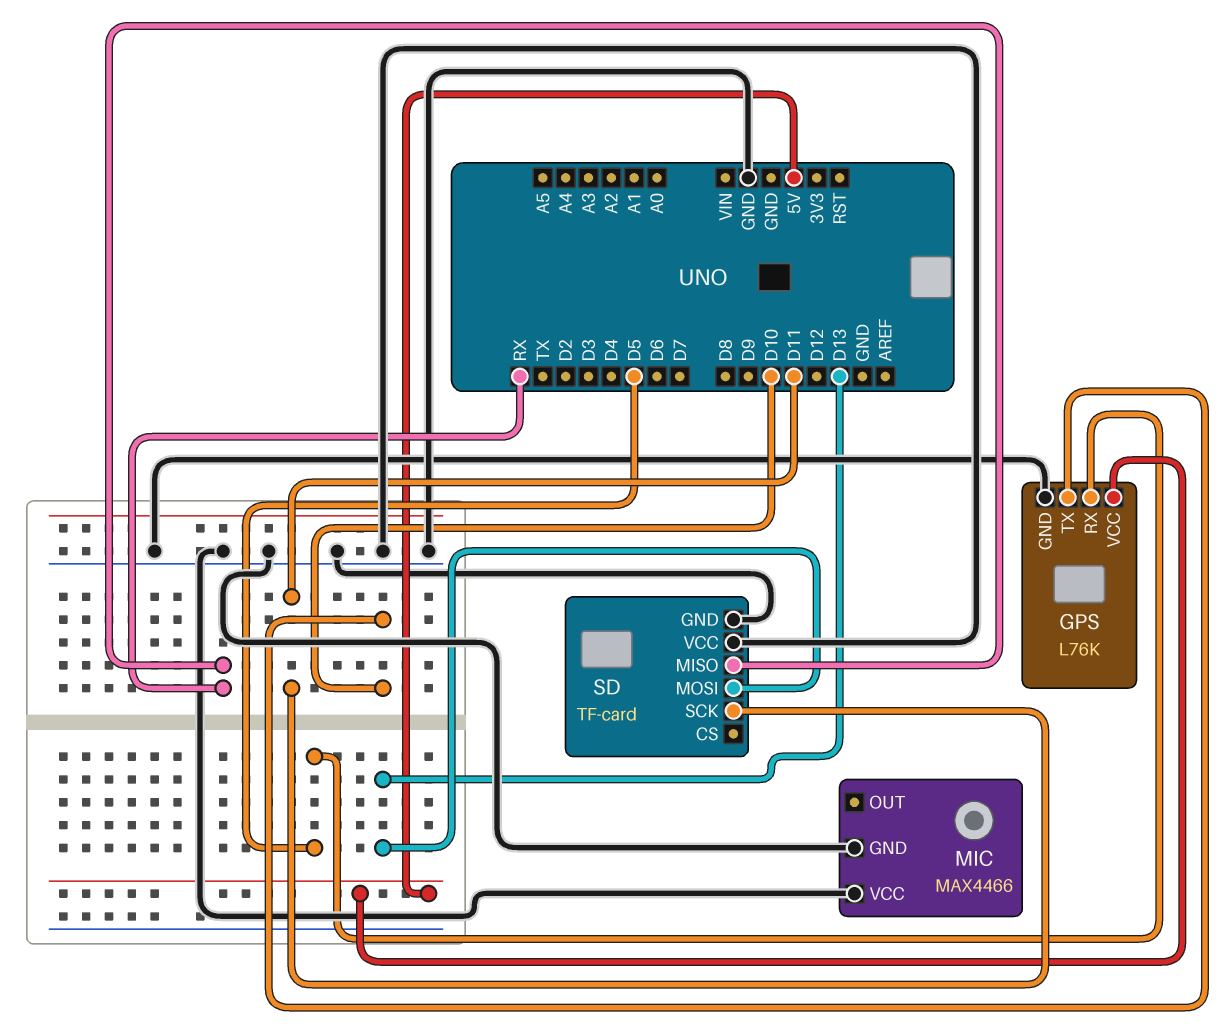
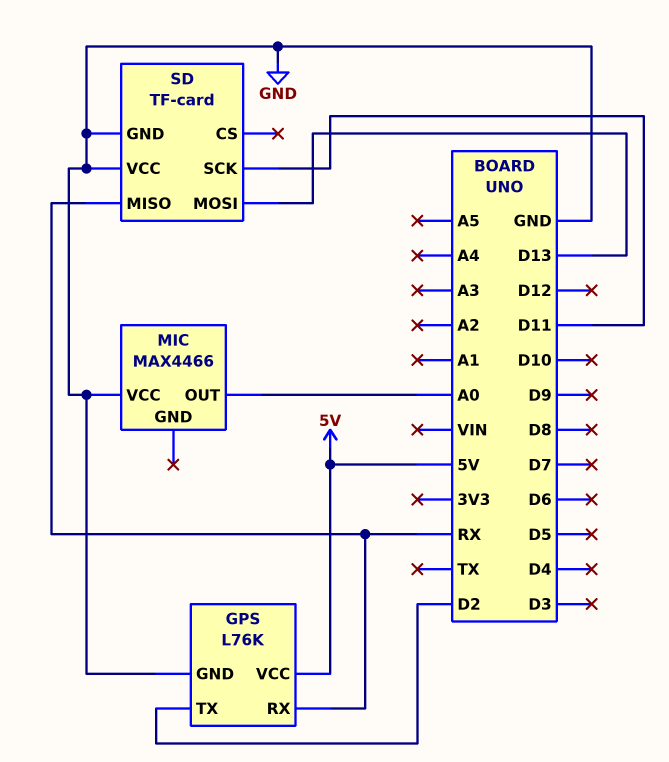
GPS pin RX: D5 -> RX
GPS pin TX: D10 -> D2
MIC pin GND: GND -> none
MIC pin OUT: none -> A0

